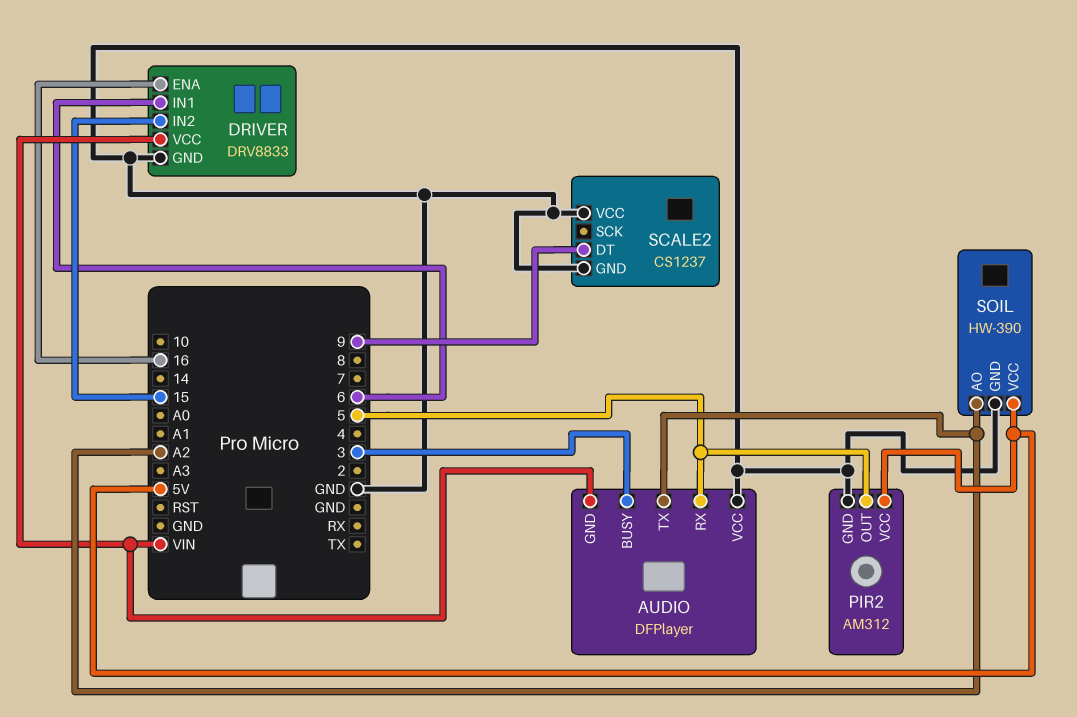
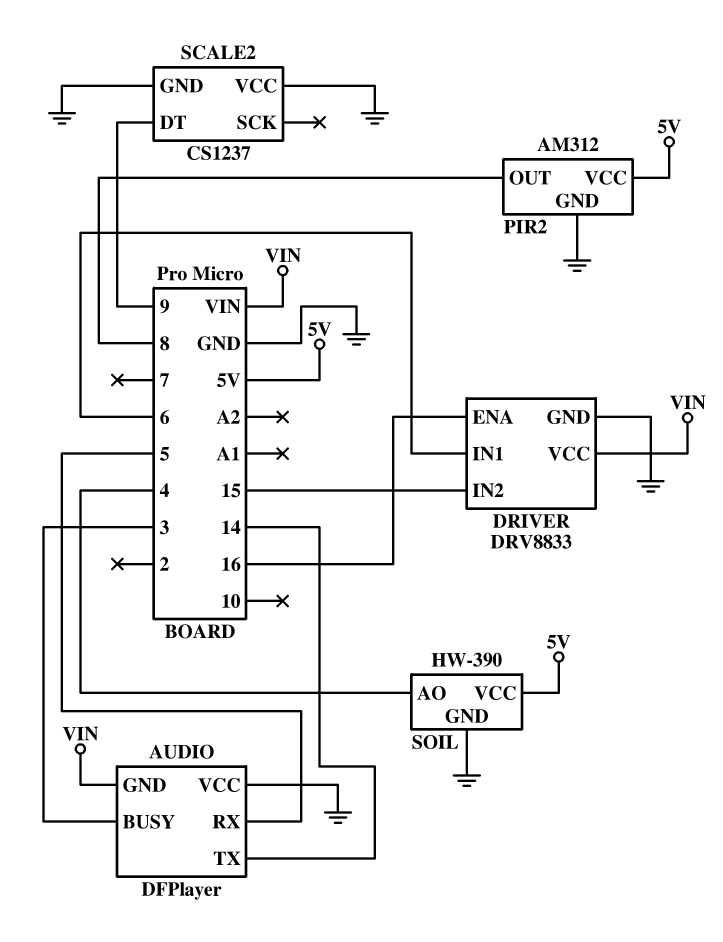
AUDIO pin TX: A2 -> 14
PIR2 pin OUT: 5 -> 8
SOIL pin AO: A2 -> 4

